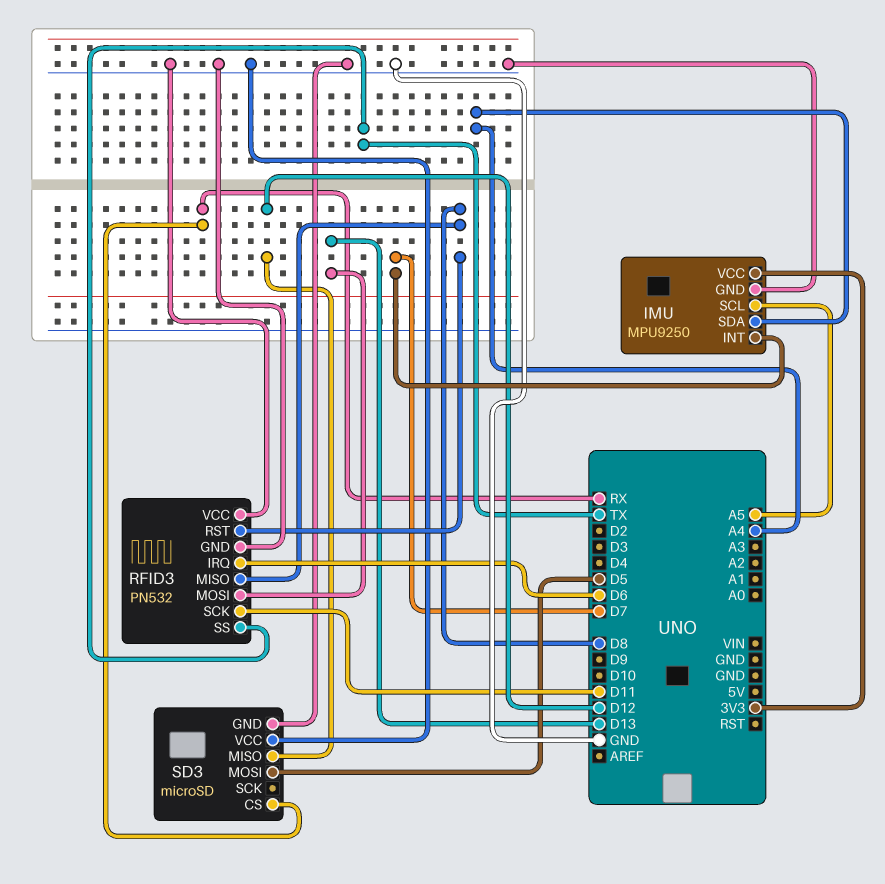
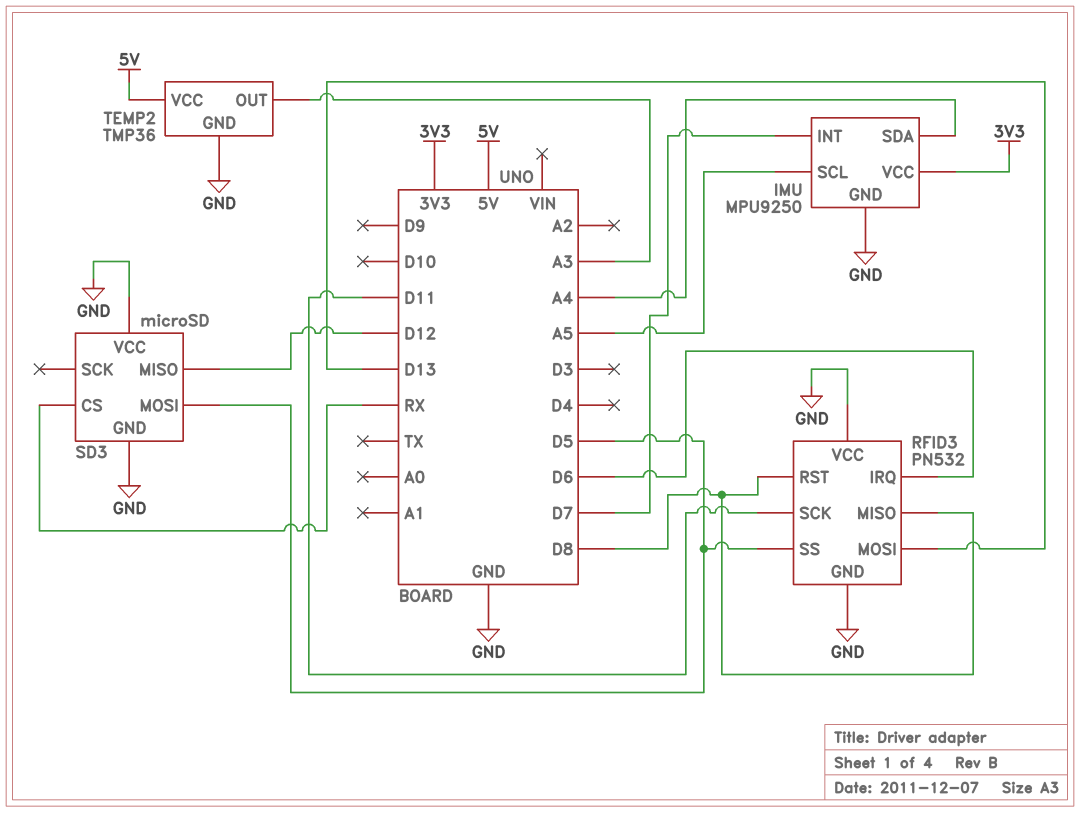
RFID3 pin SS: TX -> D5
TEMP2: none -> TMP36
TEMP2 pin GND: none -> GND
TEMP2 pin OUT: none -> A3
TEMP2 pin VCC: none -> 5V

